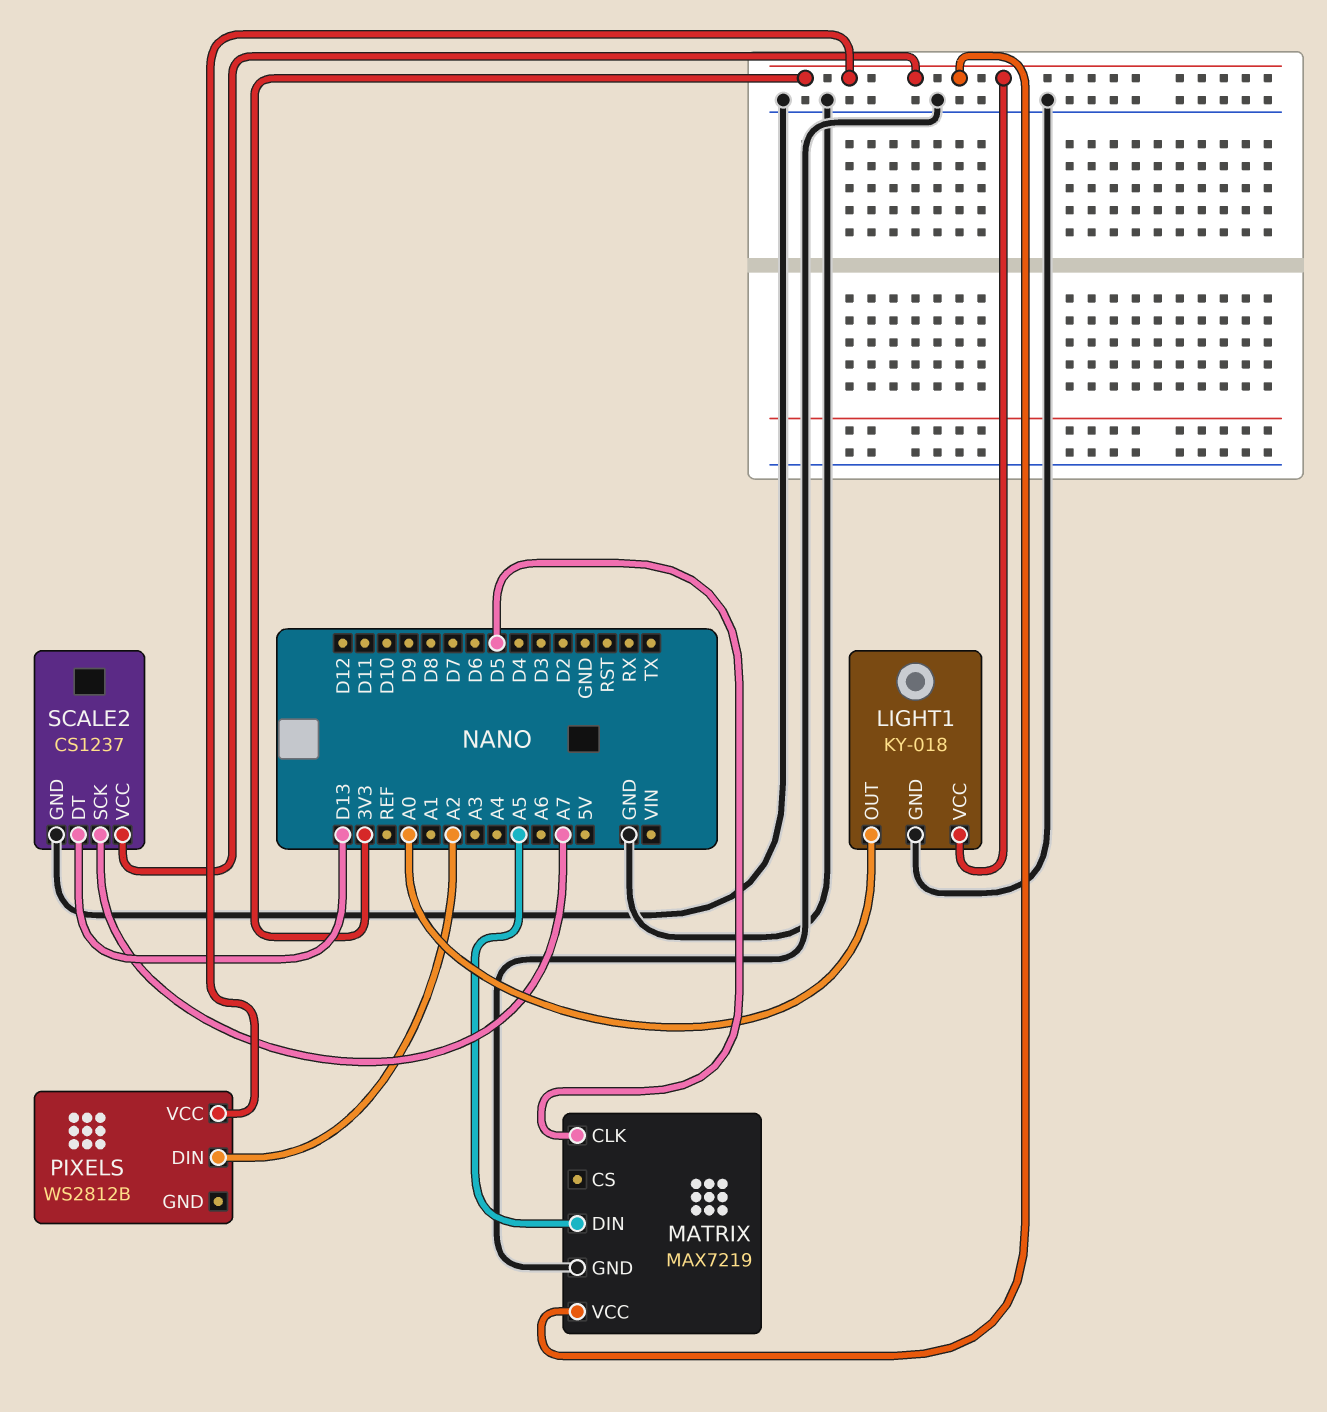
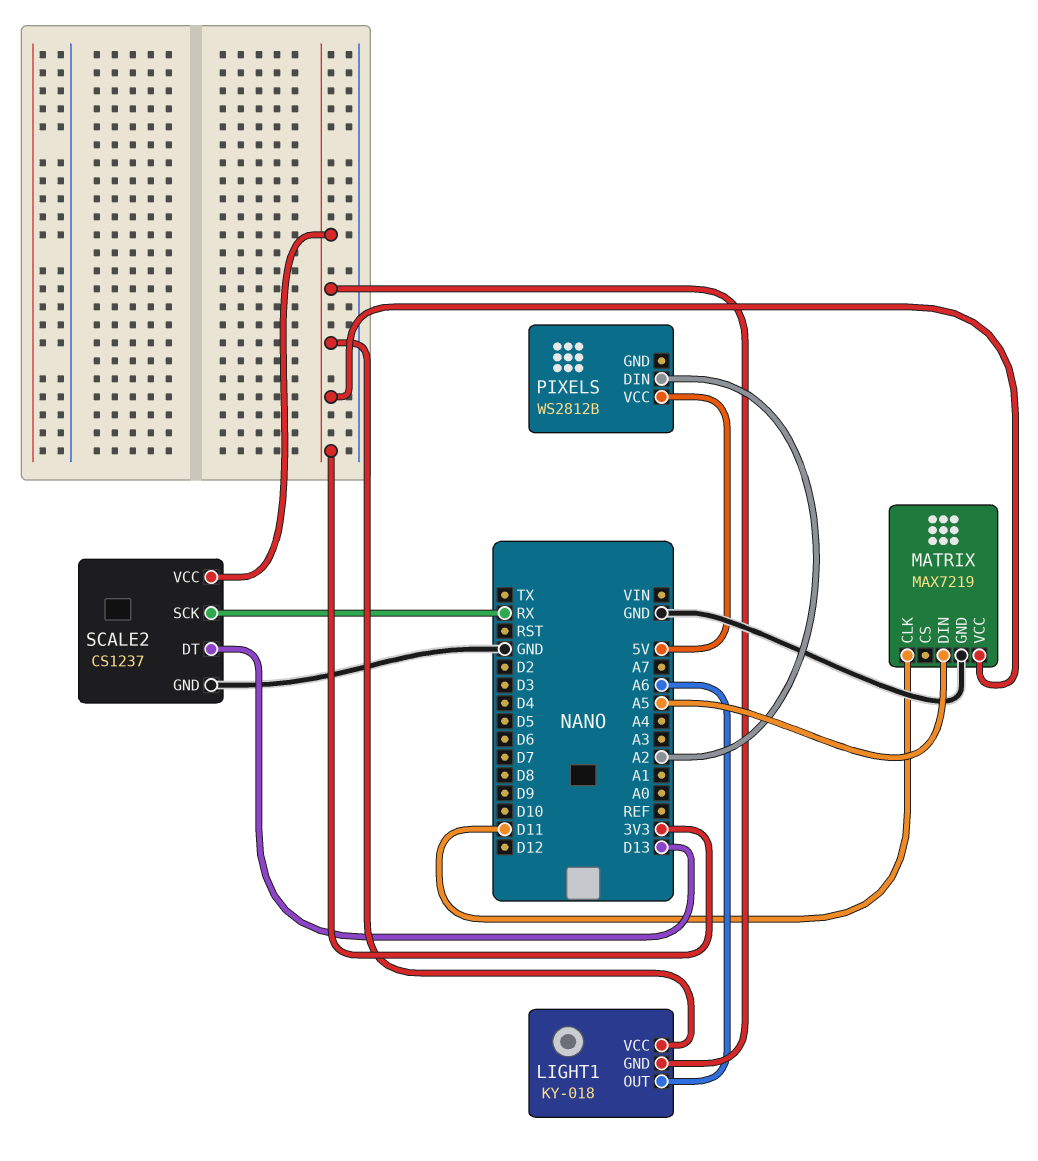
LIGHT1 pin GND: GND -> 3V3
LIGHT1 pin OUT: A0 -> A6
MATRIX pin CLK: D5 -> D11
PIXELS pin VCC: 3V3 -> 5V
SCALE2 pin SCK: A7 -> RX

